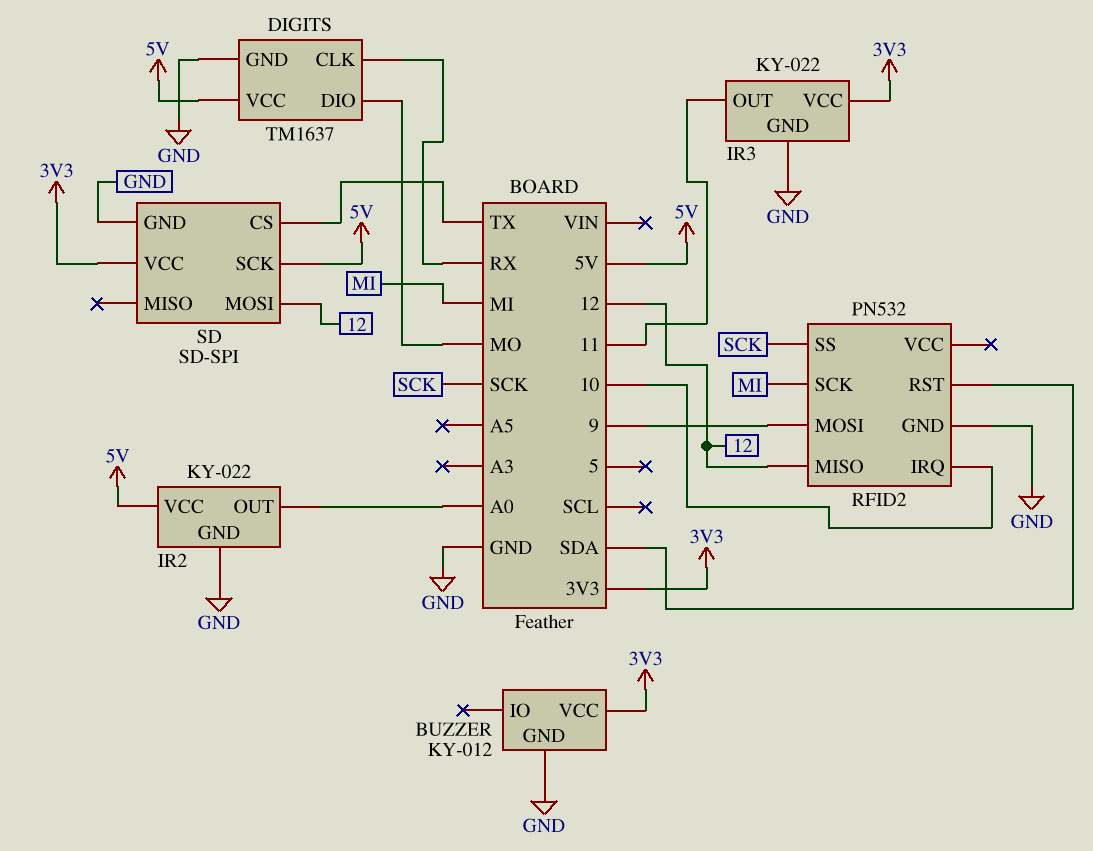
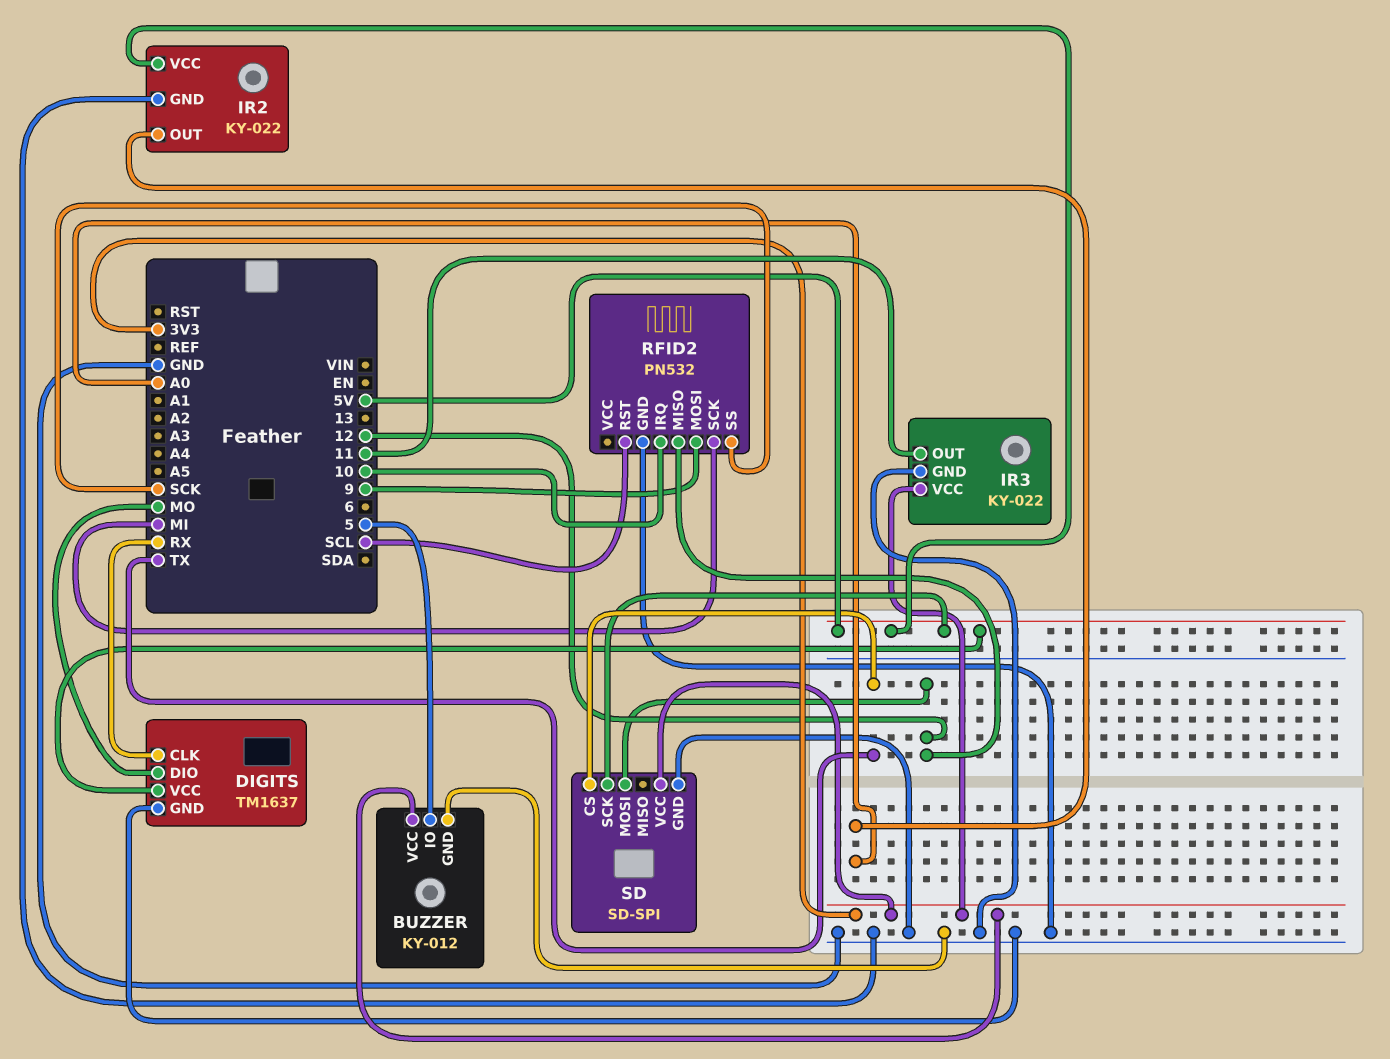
BUZZER pin IO: none -> 5
RFID2 pin RST: SDA -> SCL

